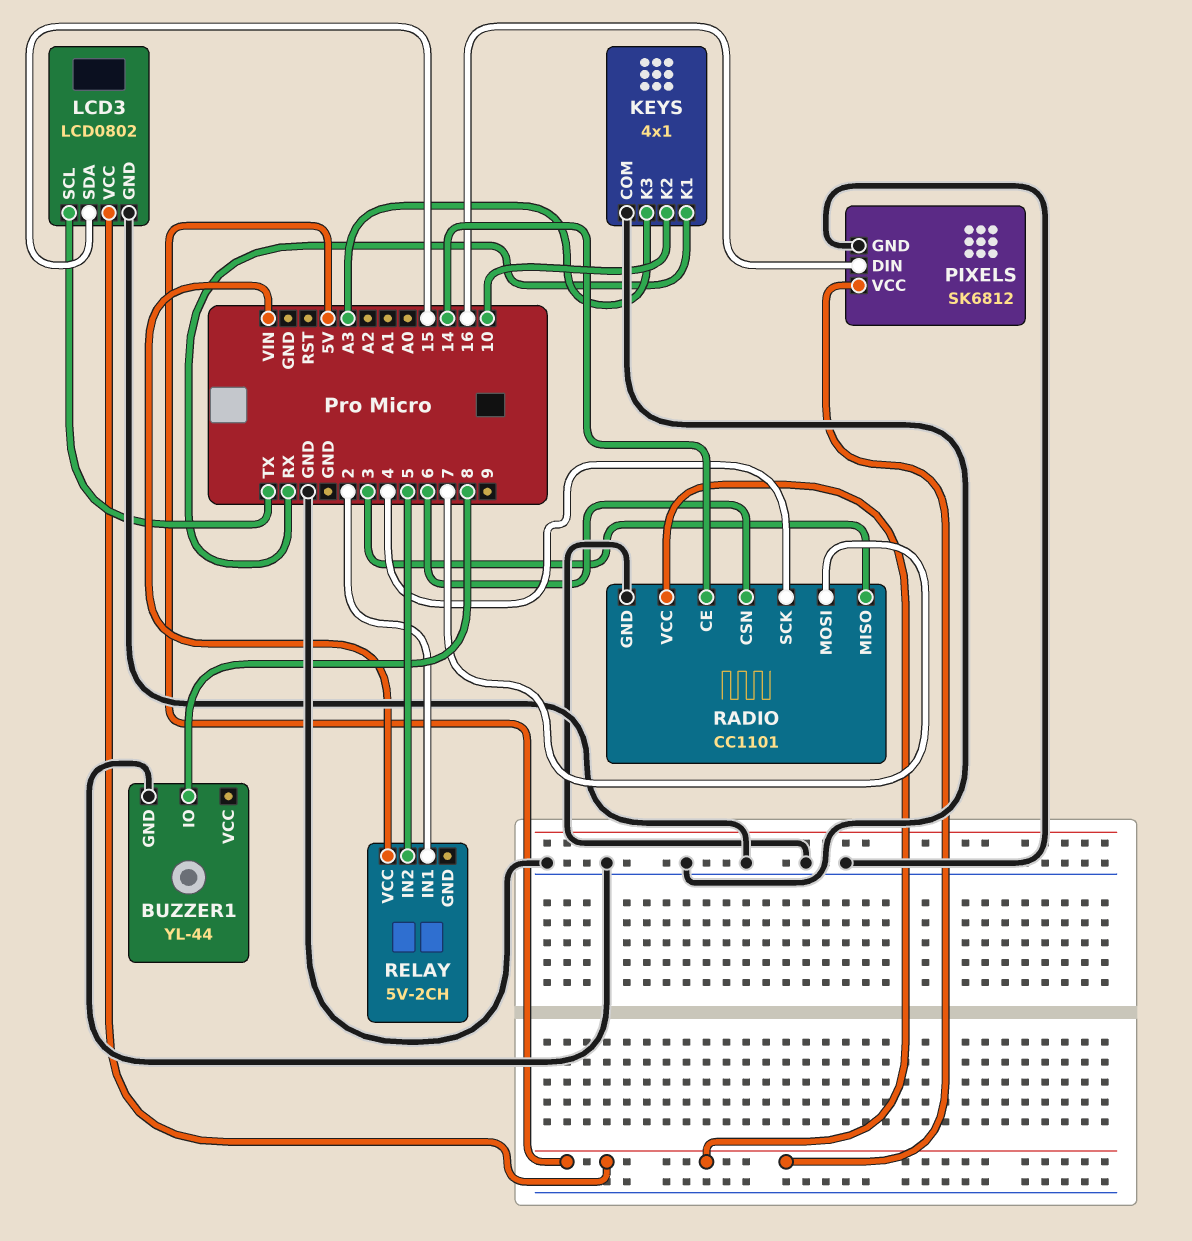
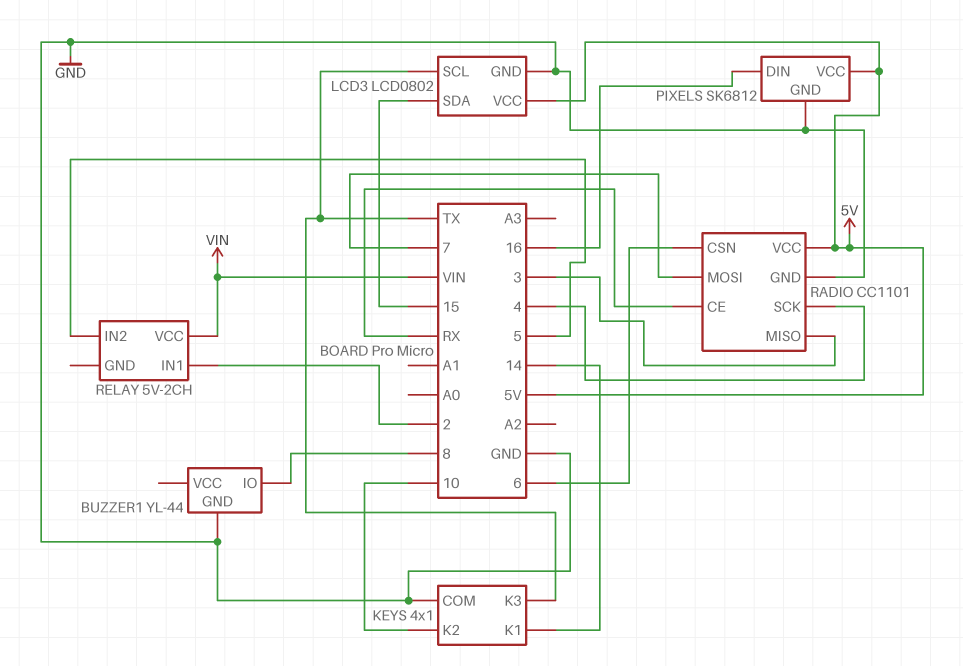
KEYS pin K1: RX -> 14
KEYS pin K3: A3 -> TX
RADIO pin CE: 14 -> RX

